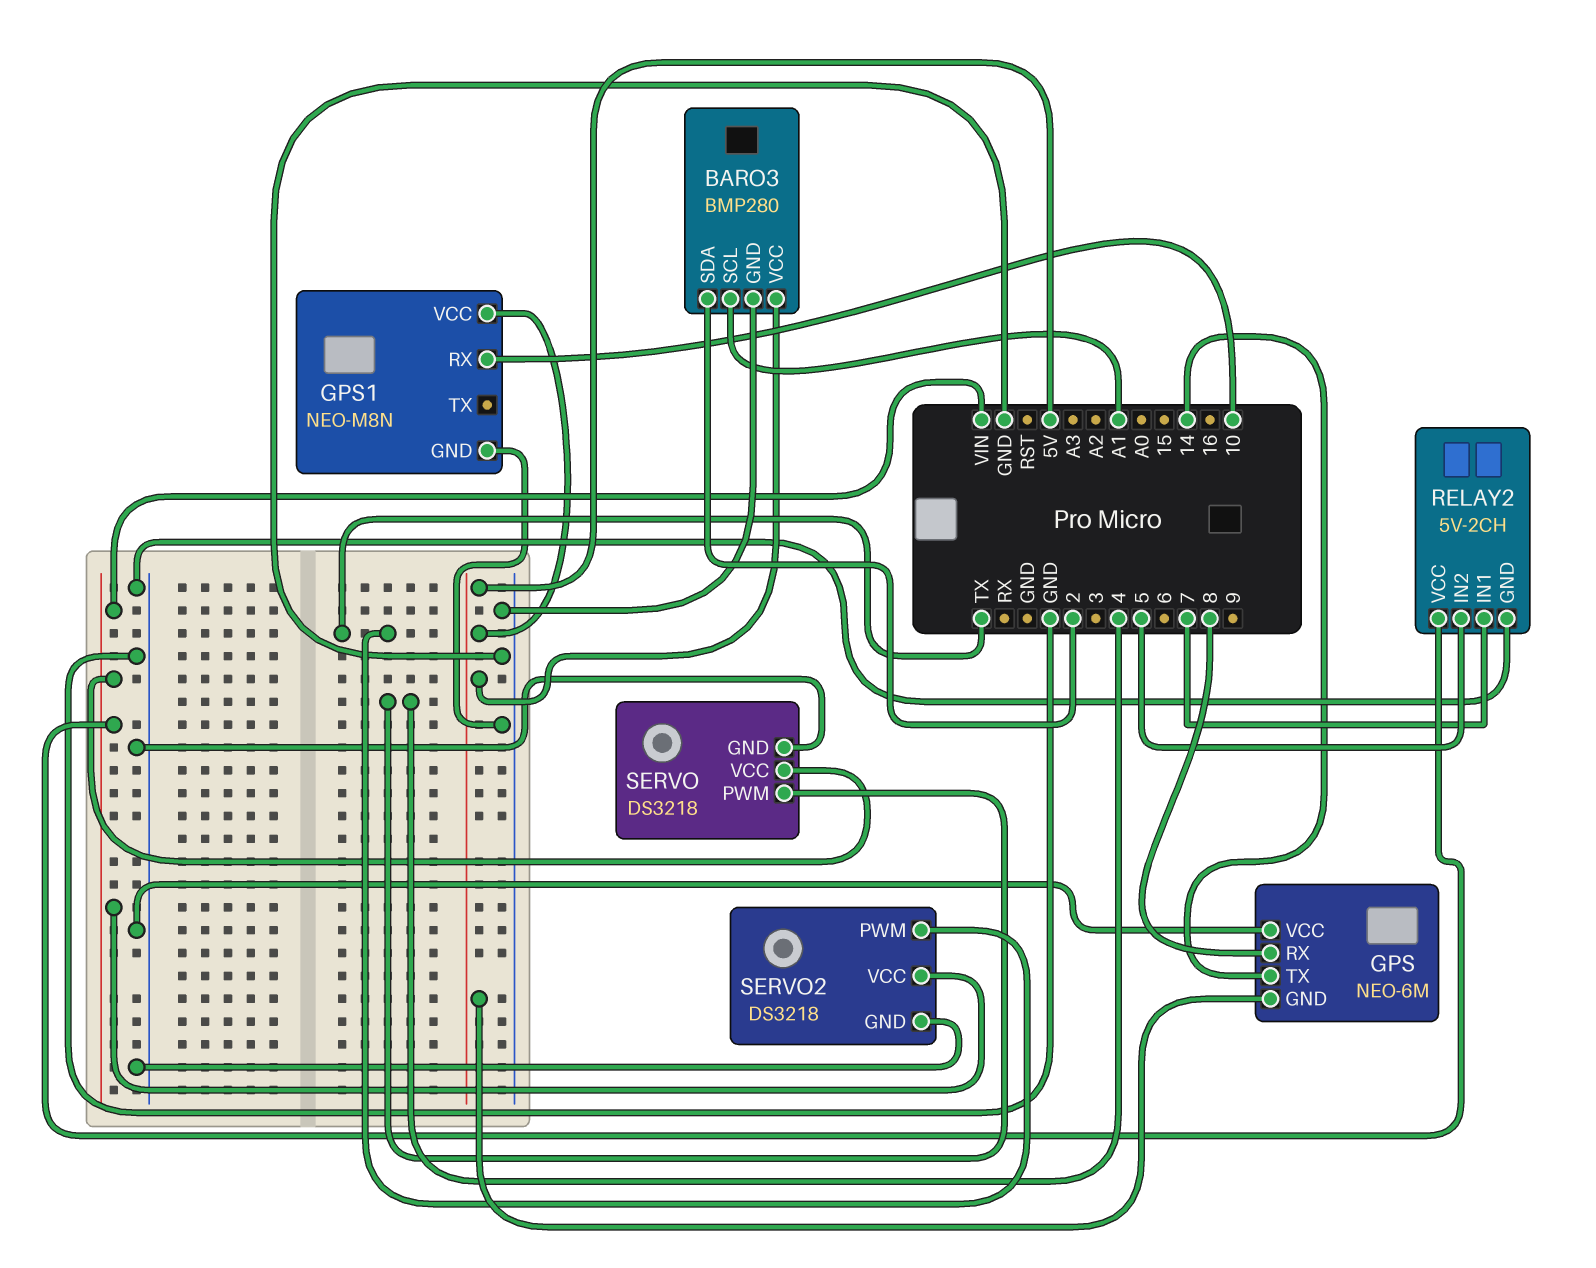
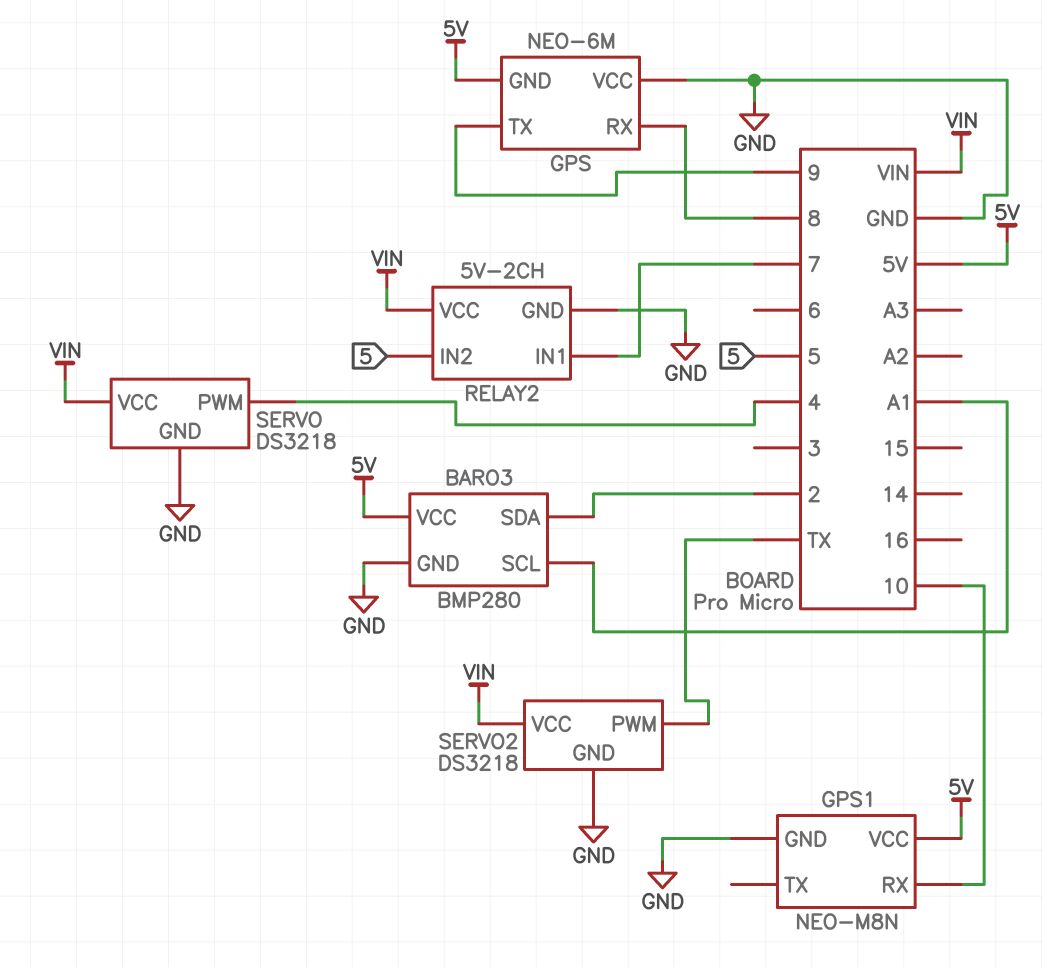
GPS pin TX: 14 -> 9

